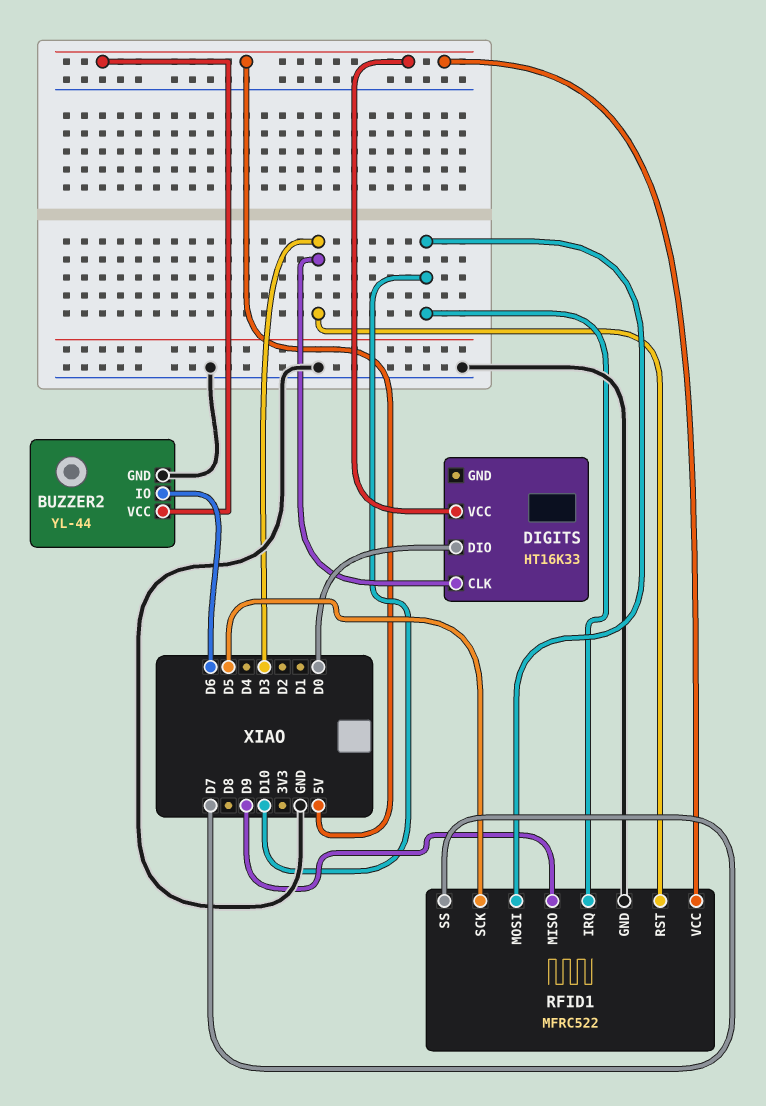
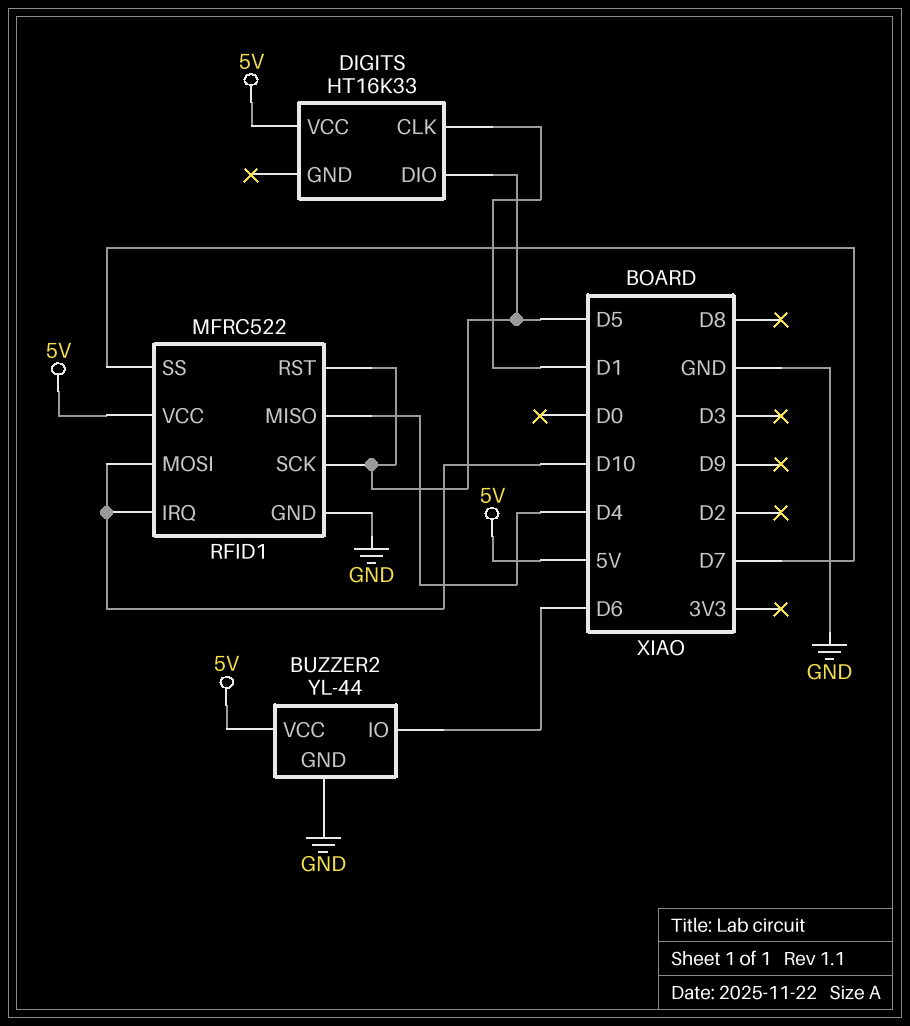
DIGITS pin CLK: D3 -> D1
DIGITS pin DIO: D0 -> D5
RFID1 pin MISO: D9 -> D4
RFID1 pin RST: D3 -> D5

